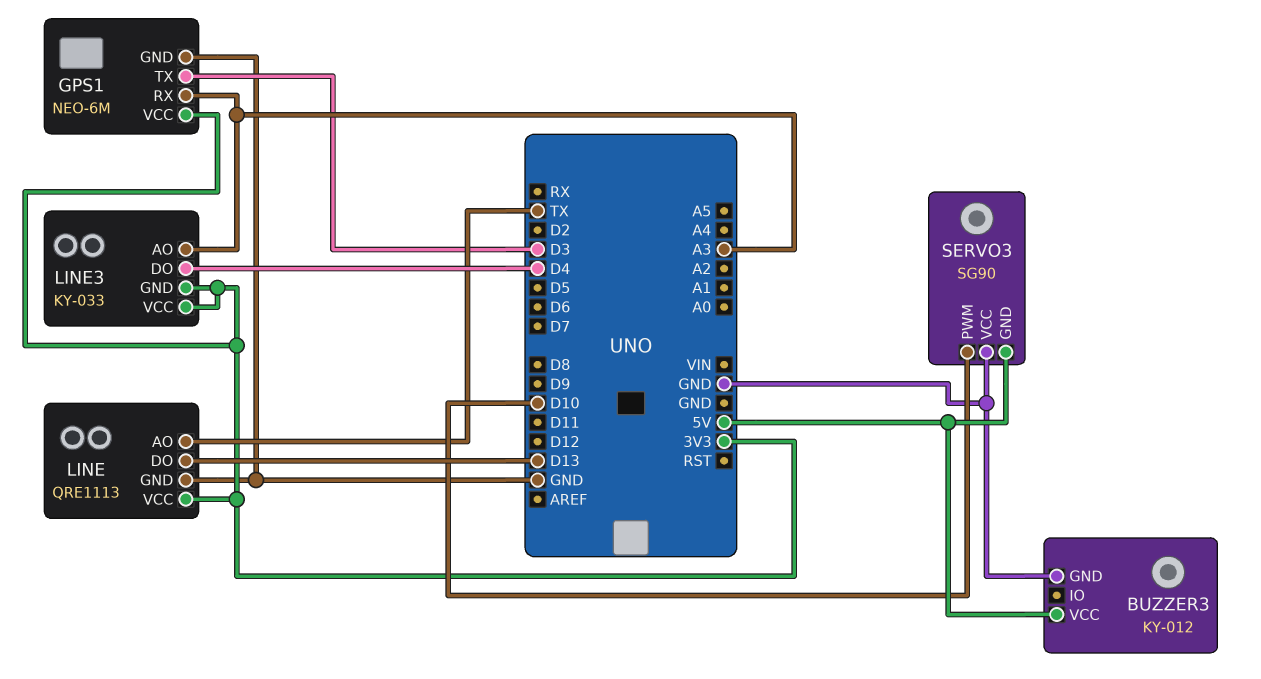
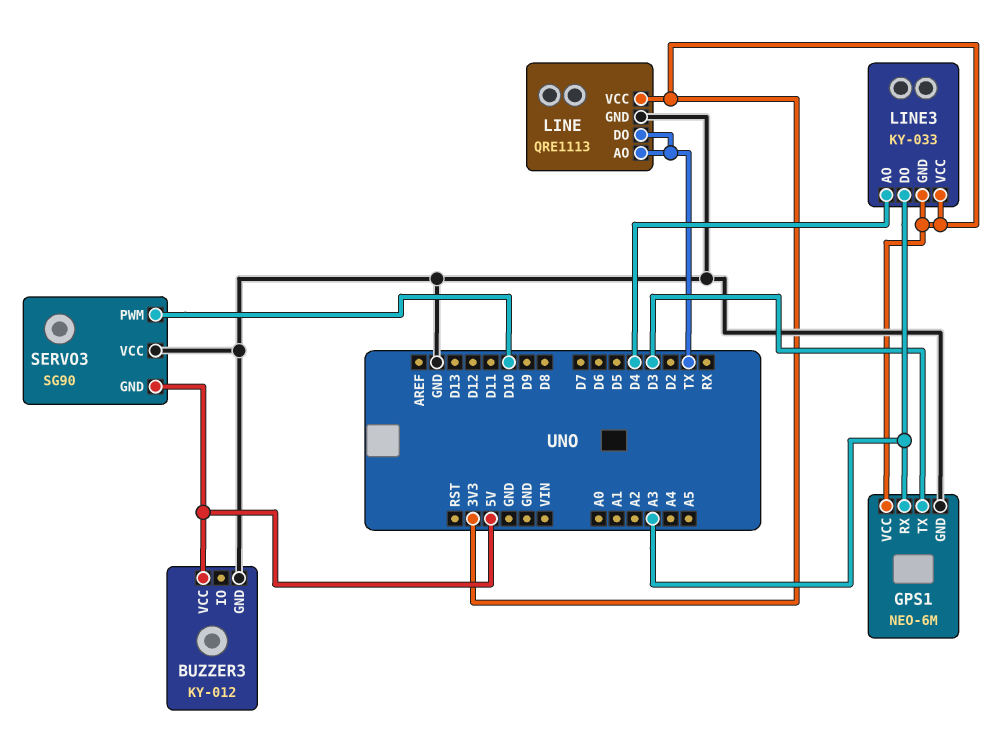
LINE pin DO: D13 -> TX
LINE3 pin AO: A3 -> D4
LINE3 pin DO: D4 -> A3

